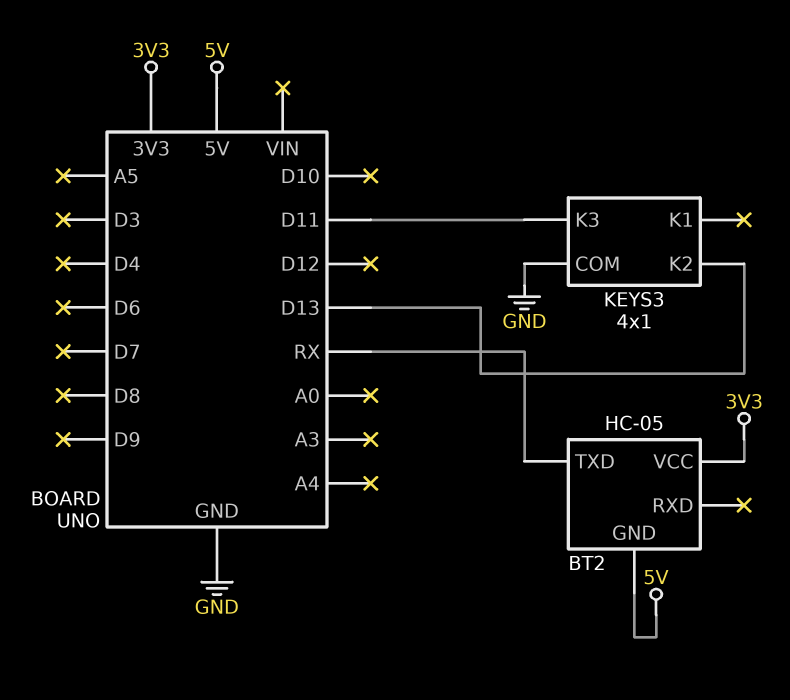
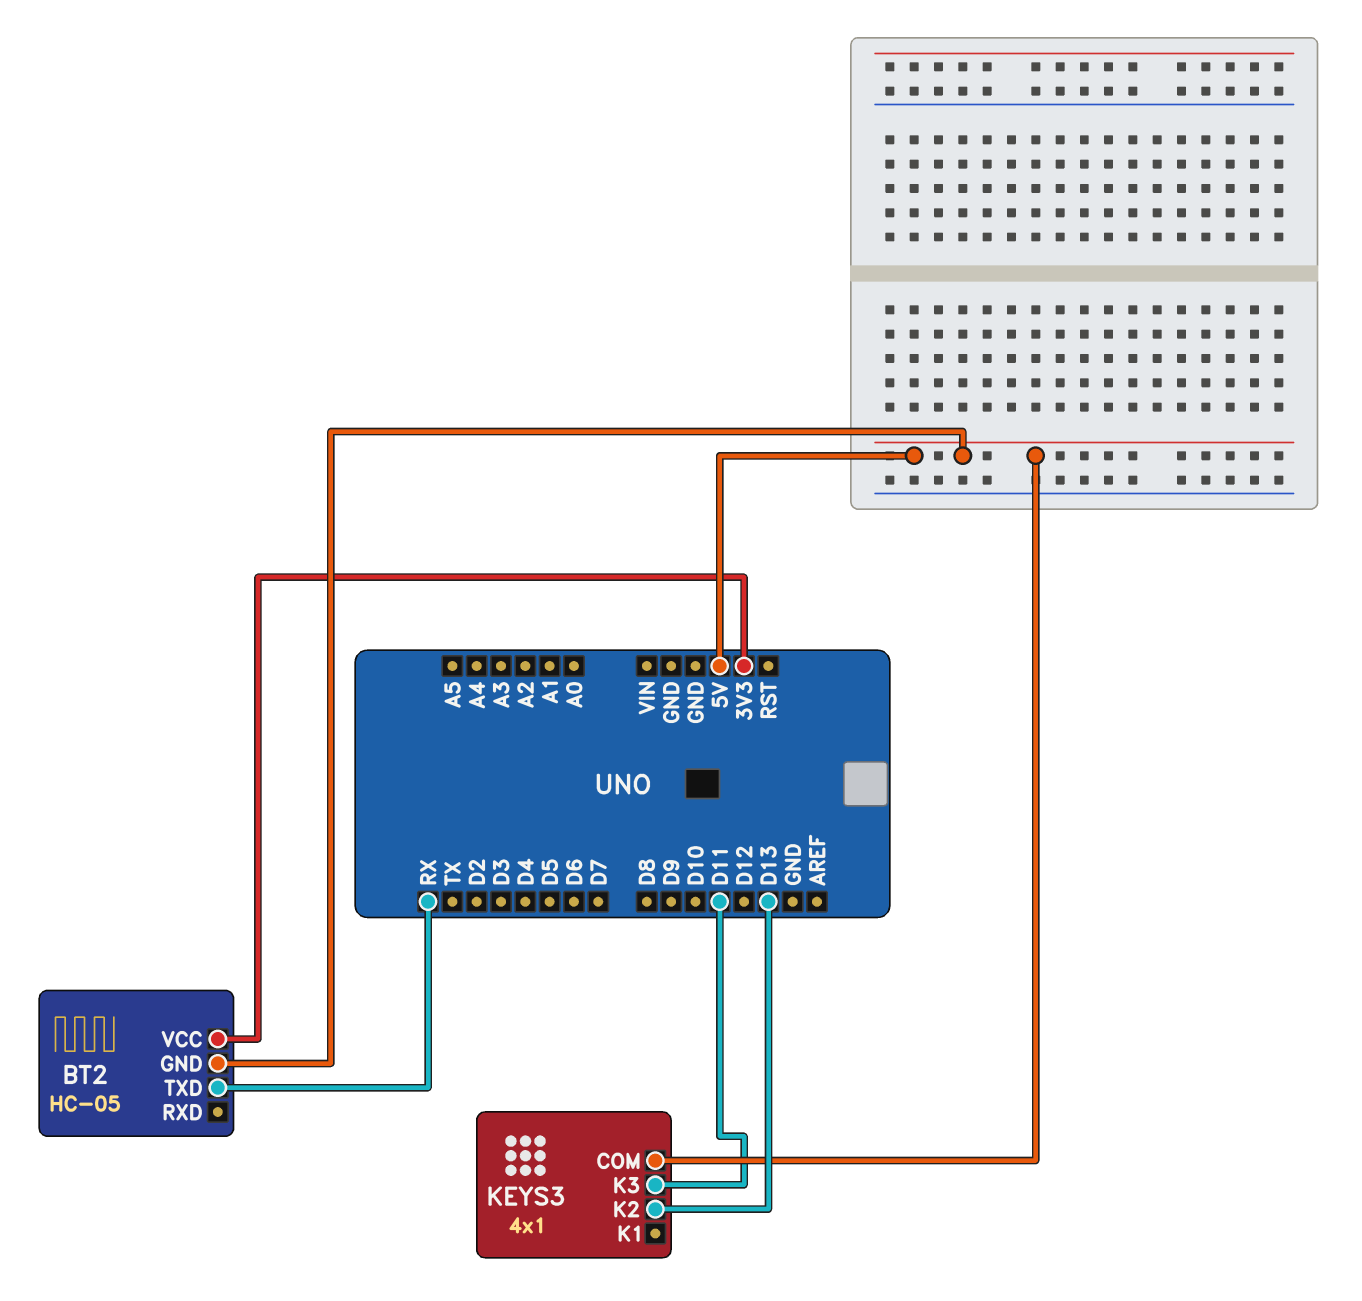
KEYS3 pin COM: GND -> 5V

